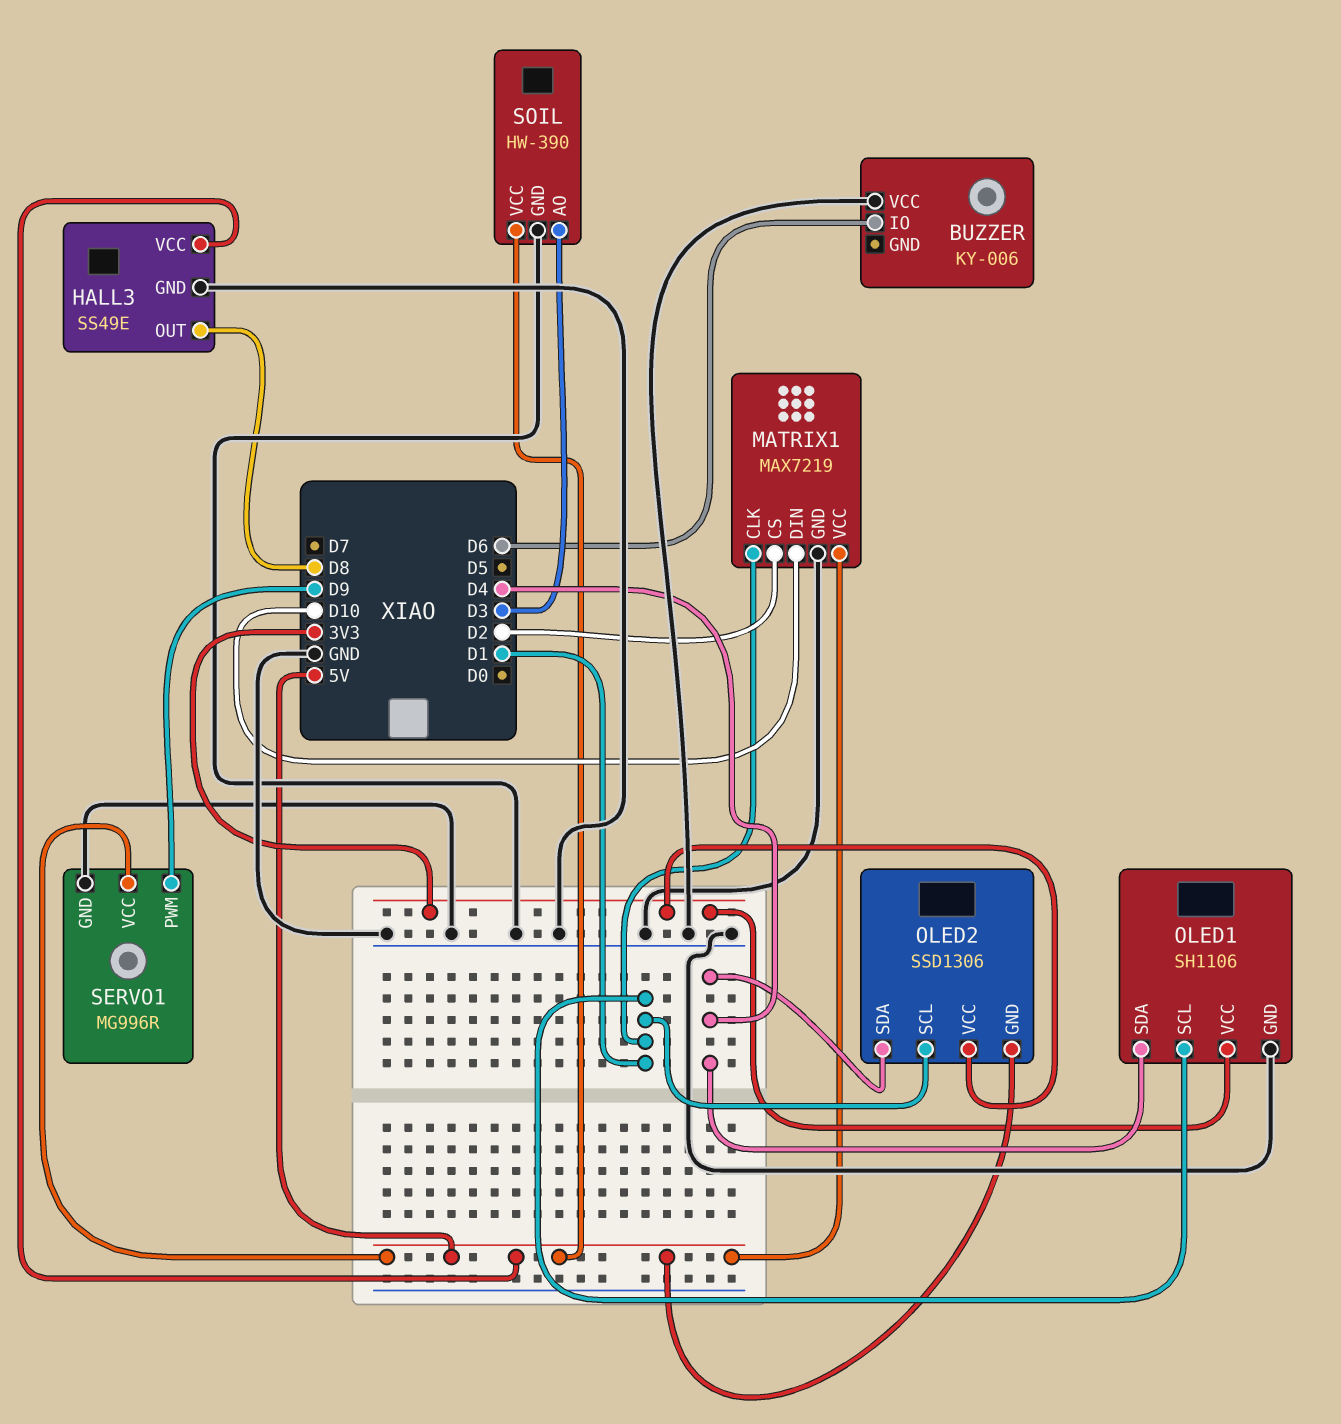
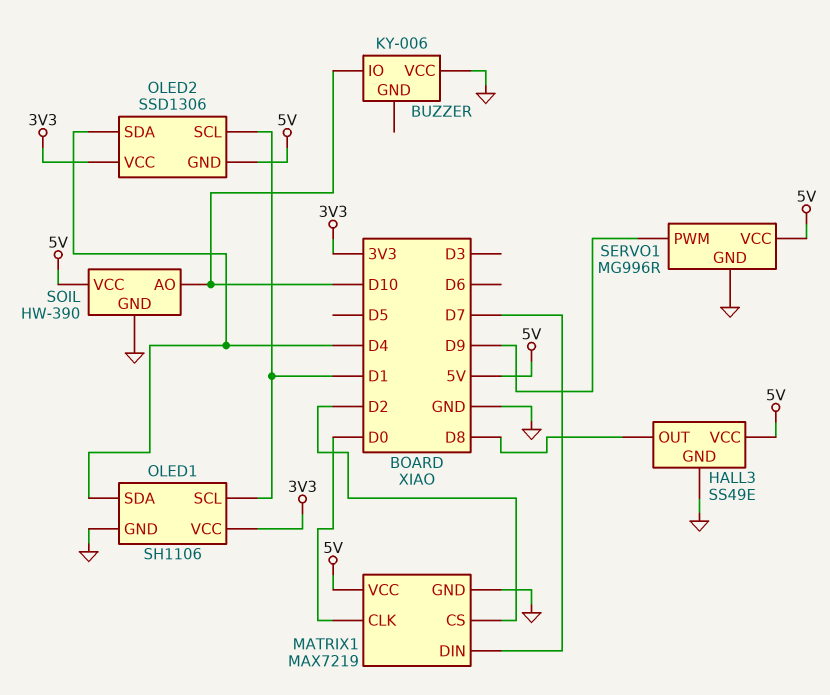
BUZZER pin IO: D6 -> D10
MATRIX1 pin CLK: D1 -> D0
MATRIX1 pin DIN: D10 -> D7
SOIL pin AO: D3 -> D10

